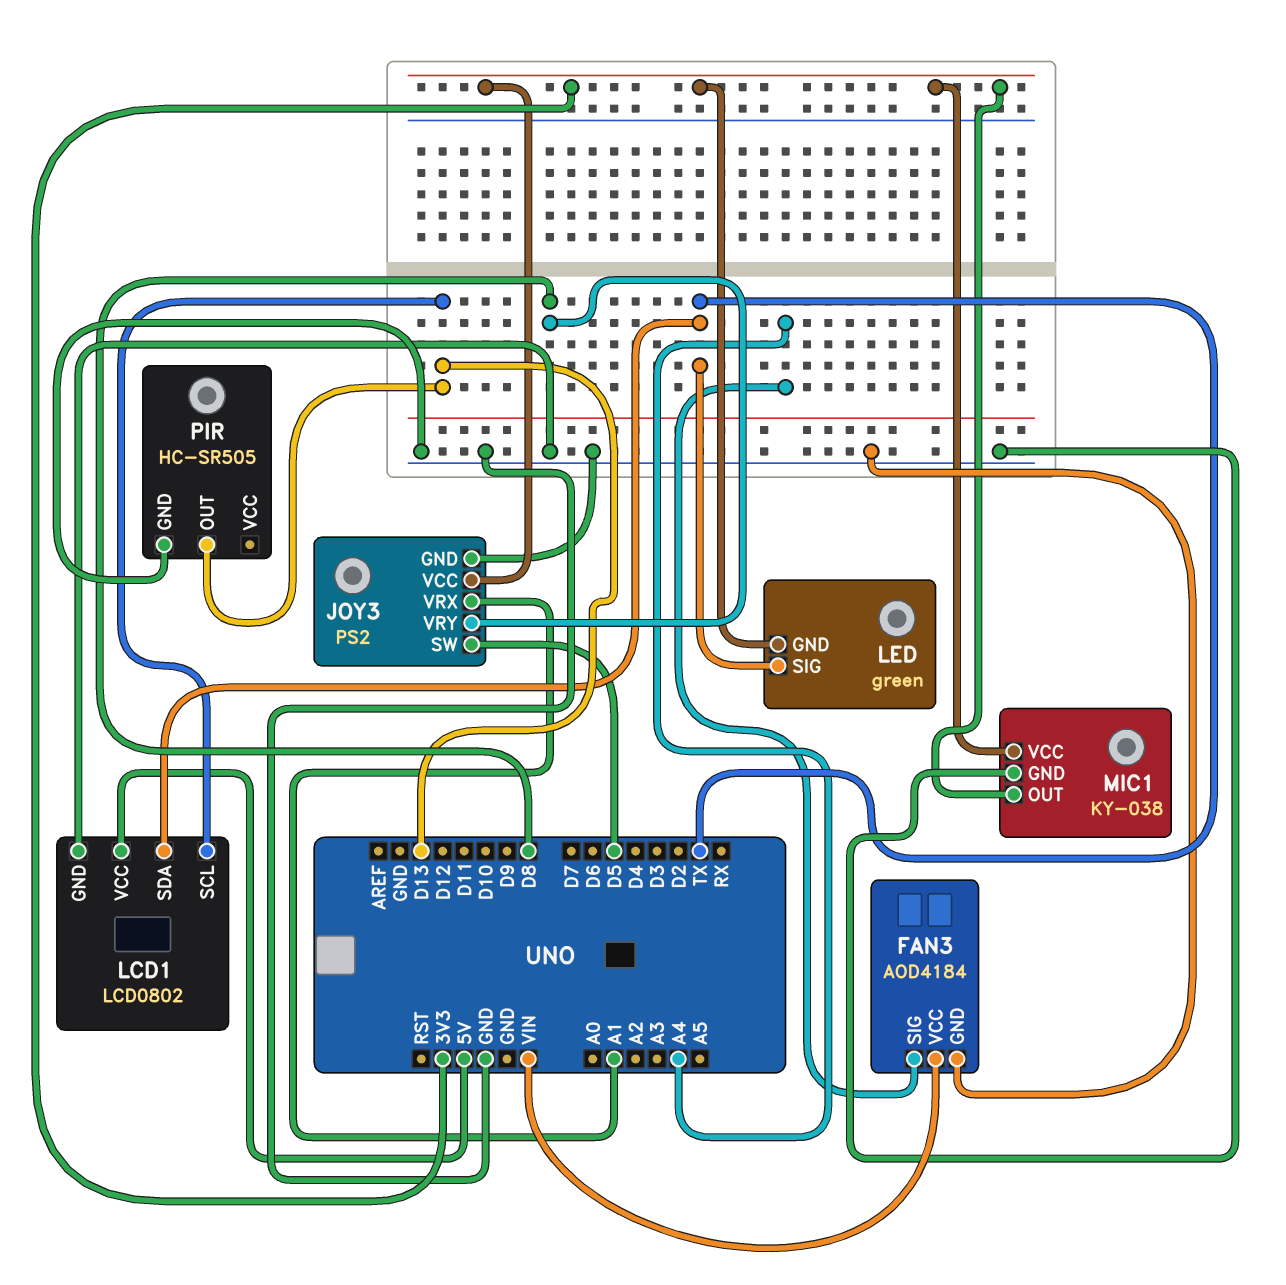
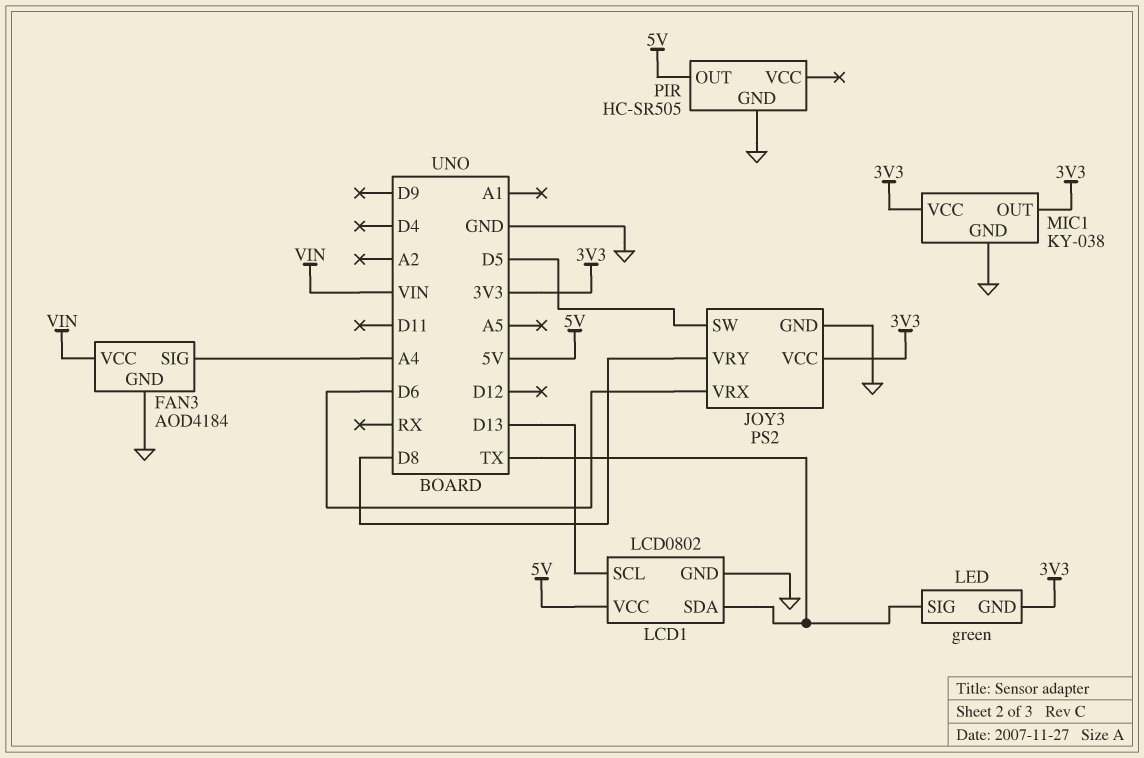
JOY3 pin VRX: A1 -> D6
PIR pin OUT: D13 -> 5V

